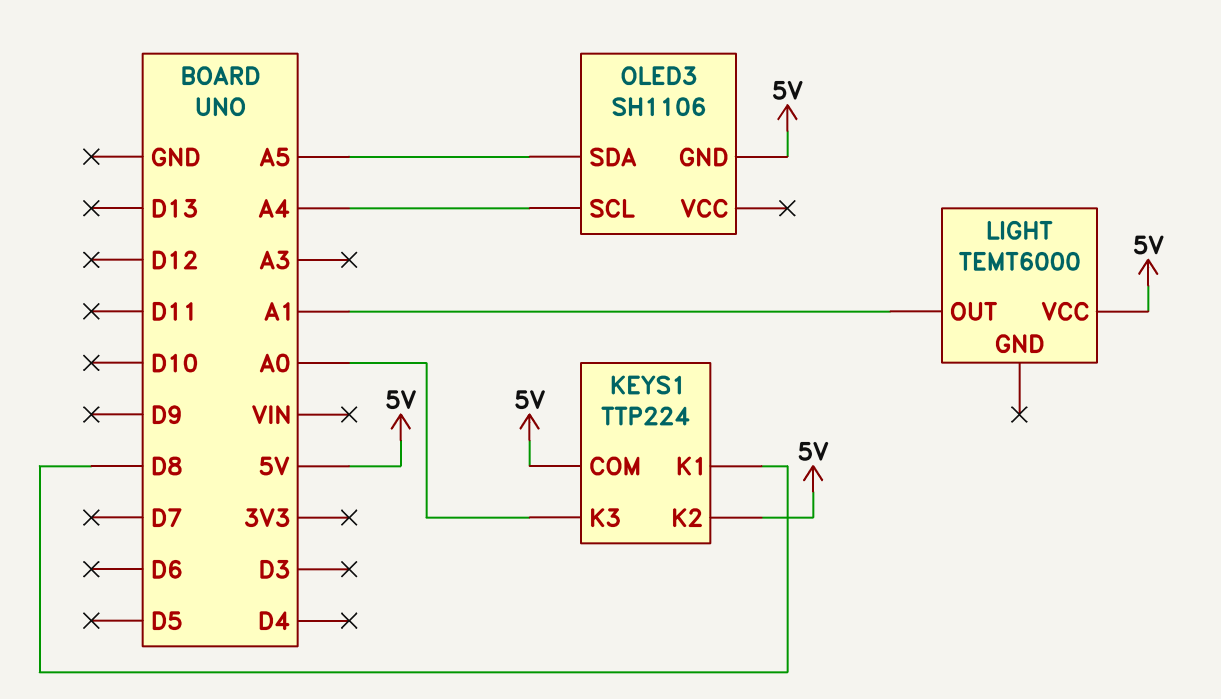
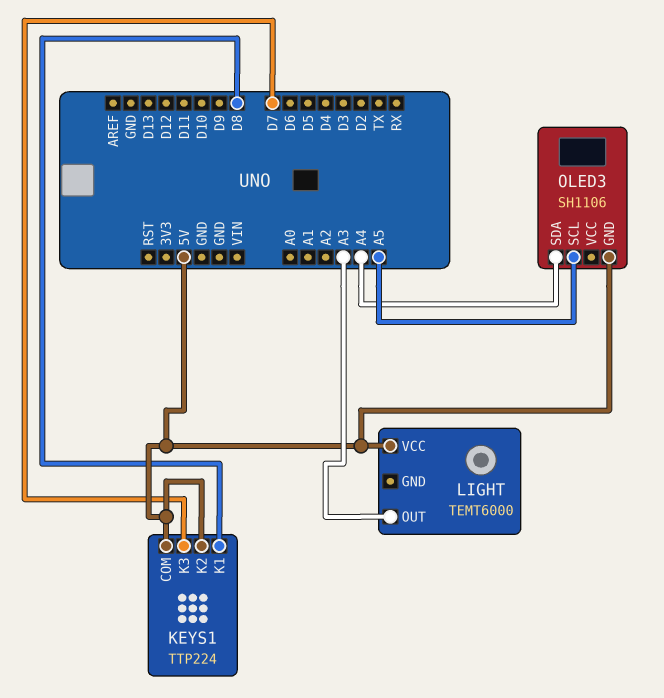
KEYS1 pin K3: A0 -> D7
LIGHT pin OUT: A1 -> A3
OLED3 pin SCL: A4 -> A5
OLED3 pin SDA: A5 -> A4

